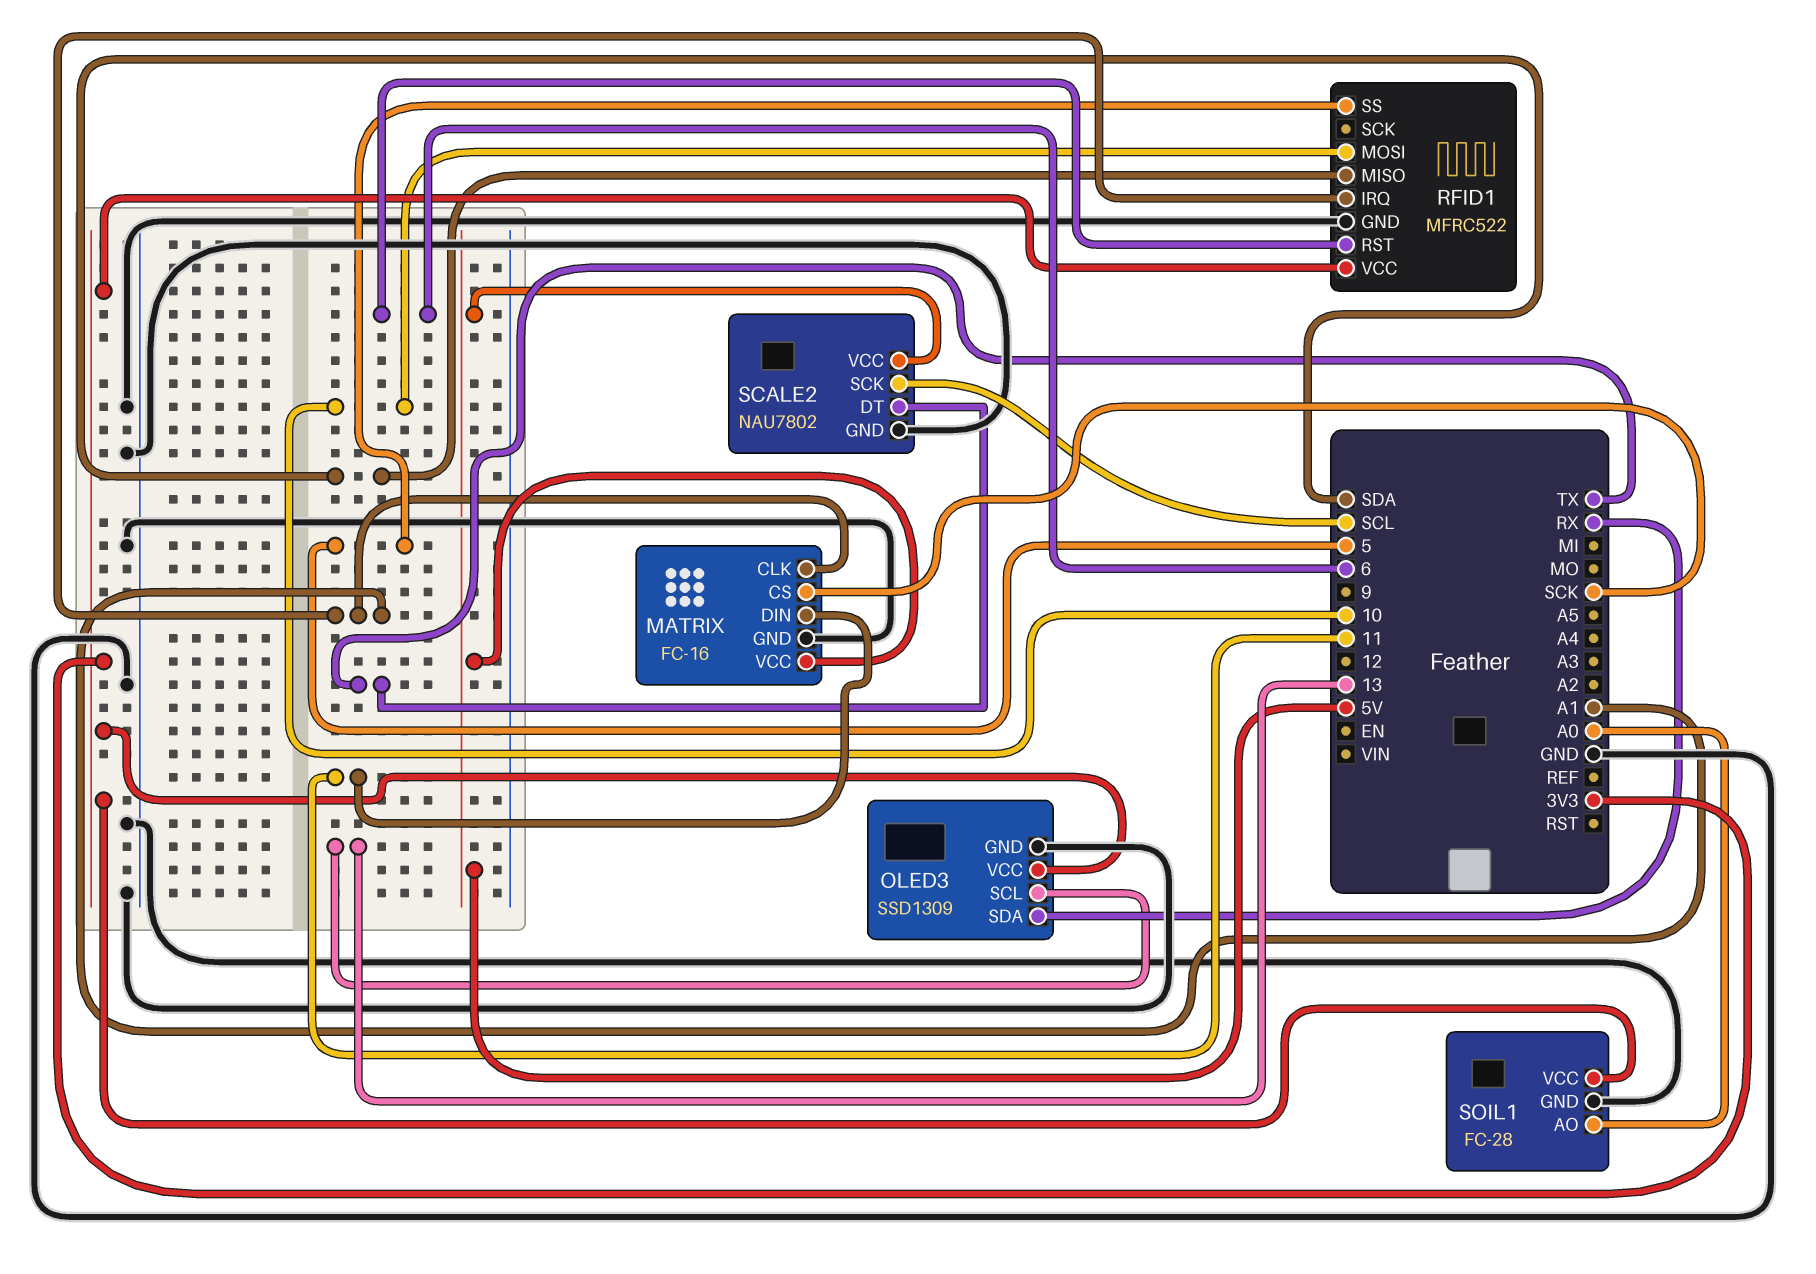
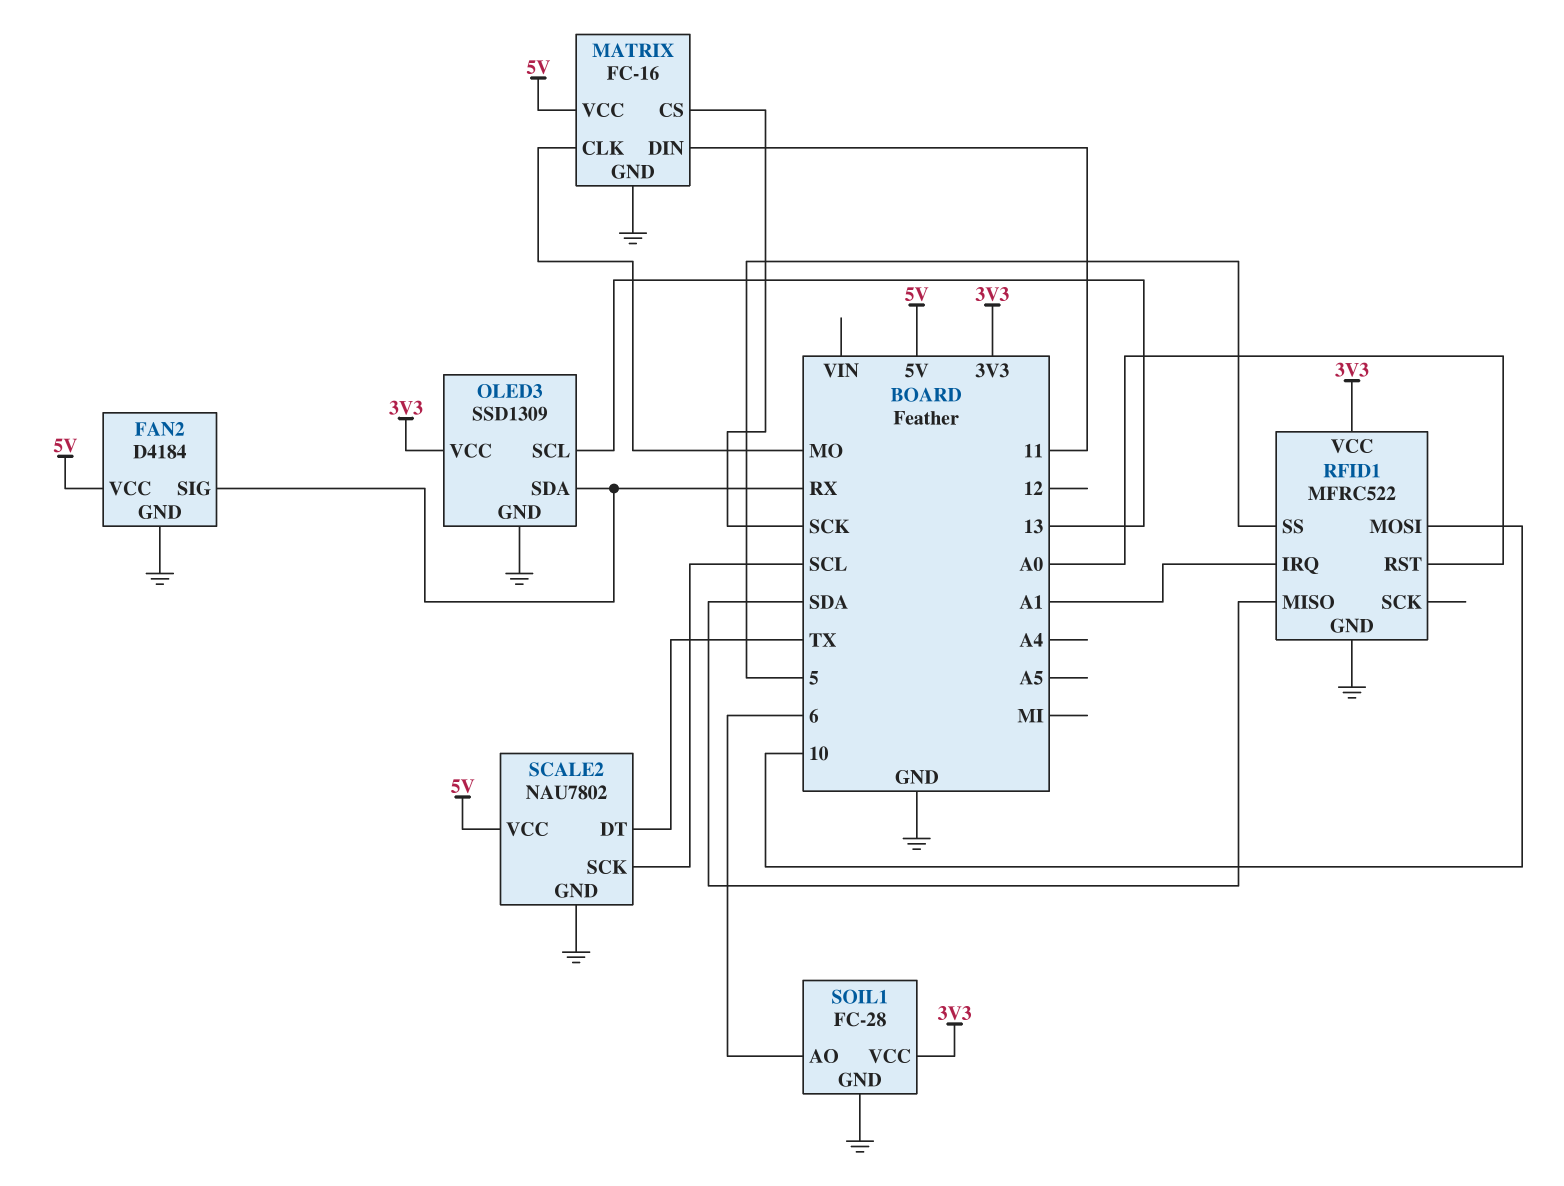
FAN2: none -> D4184
FAN2 pin GND: none -> GND
FAN2 pin SIG: none -> RX
FAN2 pin VCC: none -> 5V
MATRIX pin CLK: A1 -> MO
RFID1 pin RST: 6 -> A0
SOIL1 pin AO: A0 -> 6

